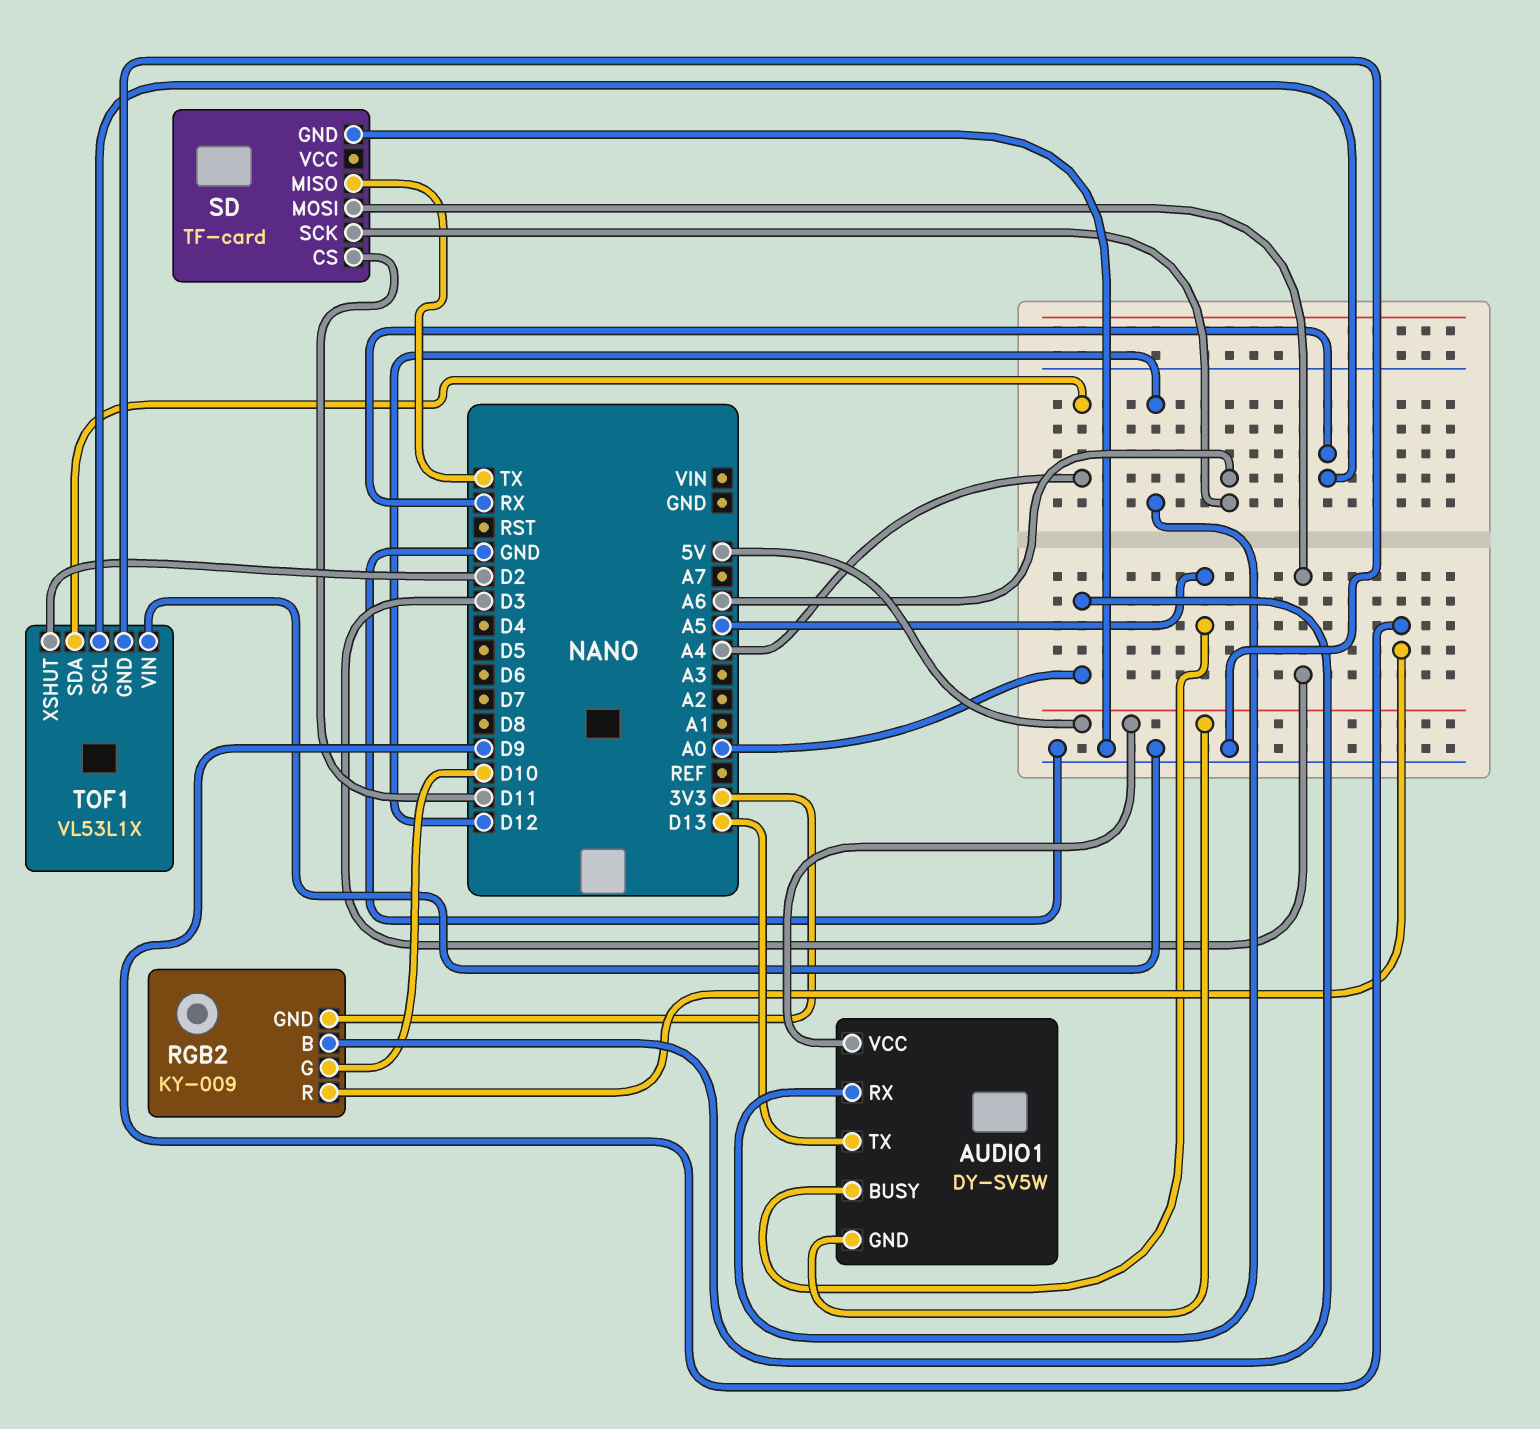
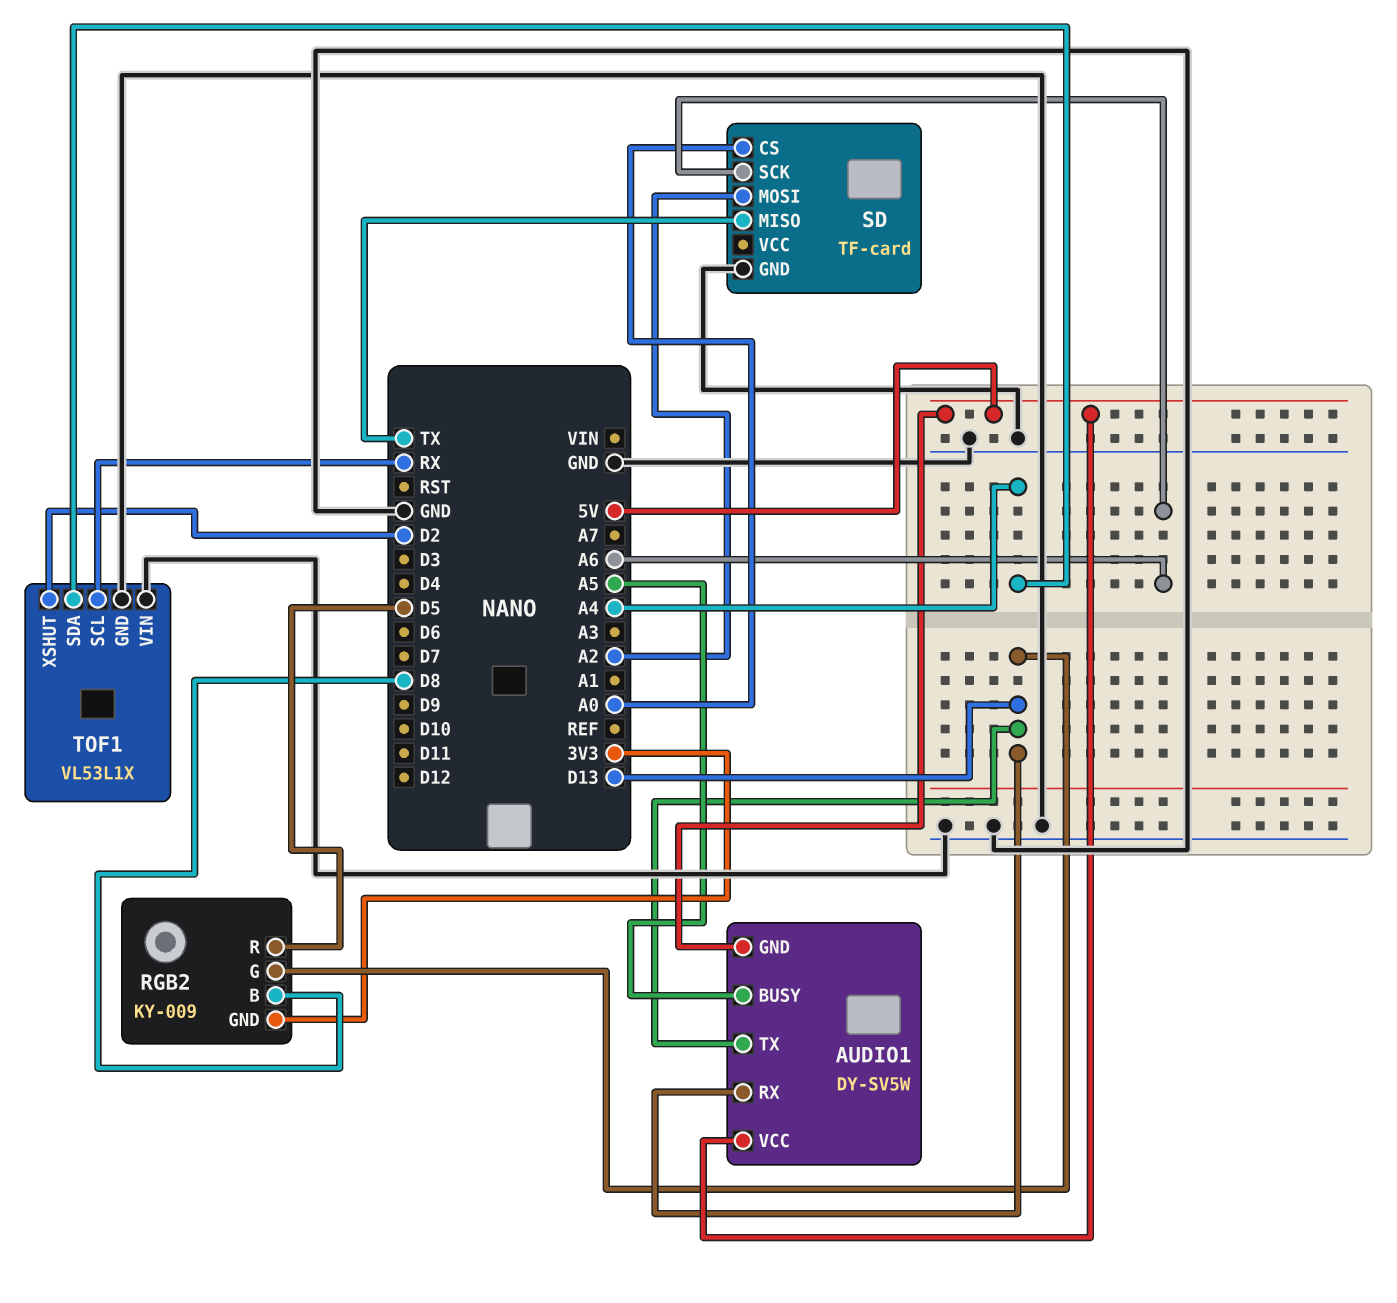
AUDIO1 pin RX: D12 -> D13
RGB2 pin B: A0 -> D8
RGB2 pin G: D10 -> D13
RGB2 pin R: D9 -> D5
SD pin CS: D11 -> A0
SD pin MOSI: D3 -> A2

